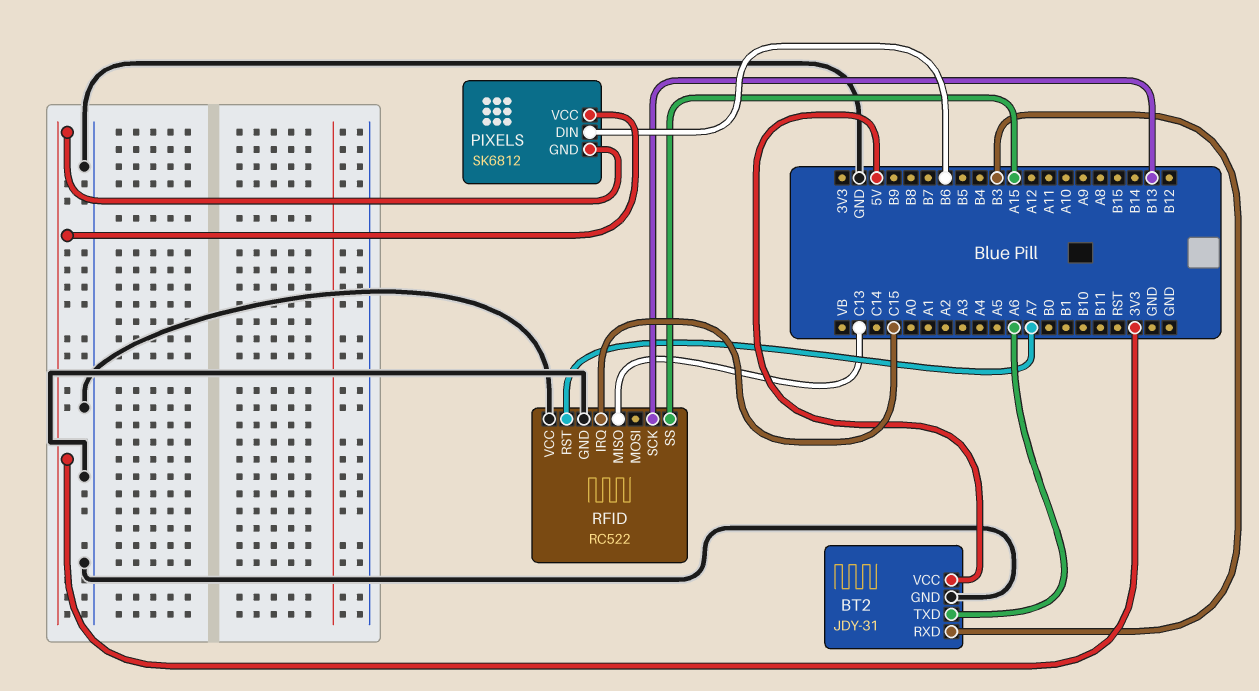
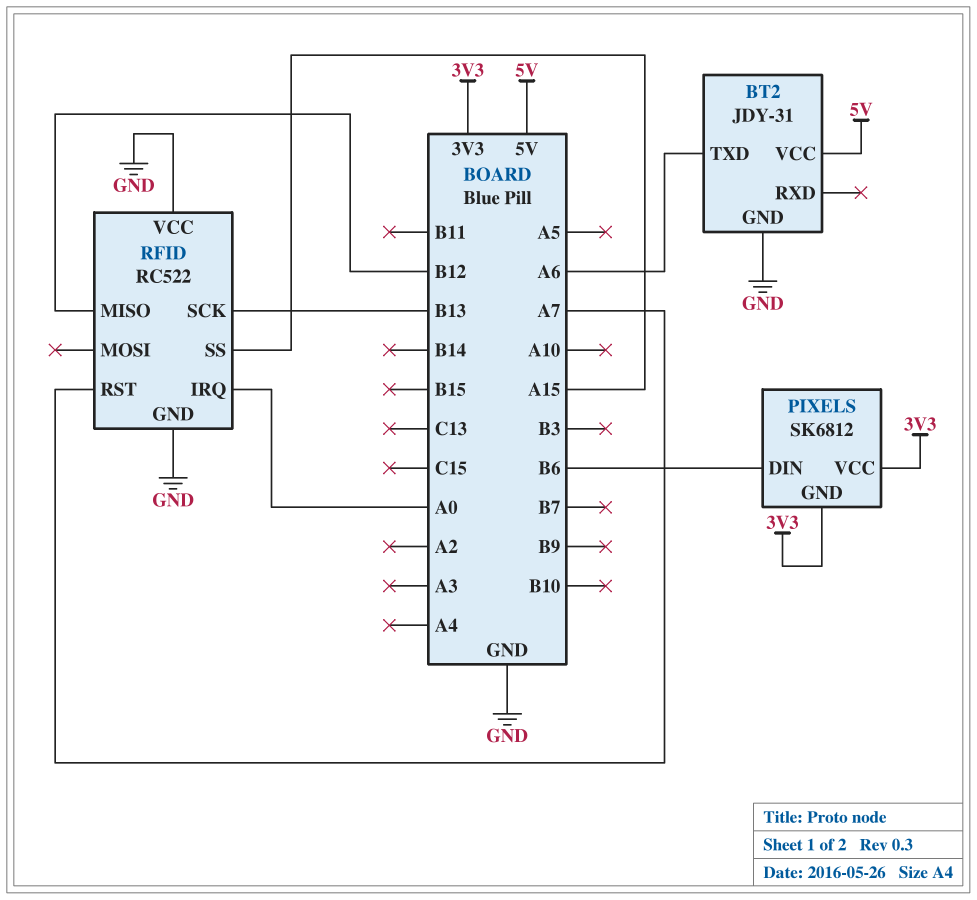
BT2 pin RXD: B3 -> none
RFID pin IRQ: C15 -> A0
RFID pin MISO: C13 -> B12

